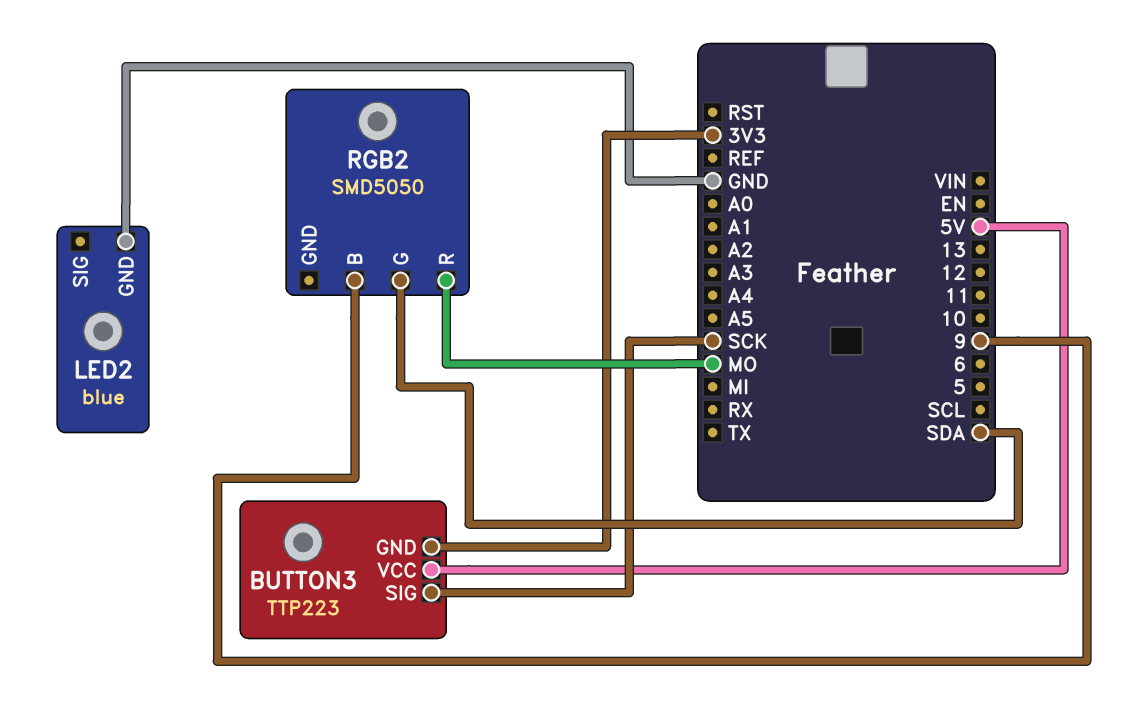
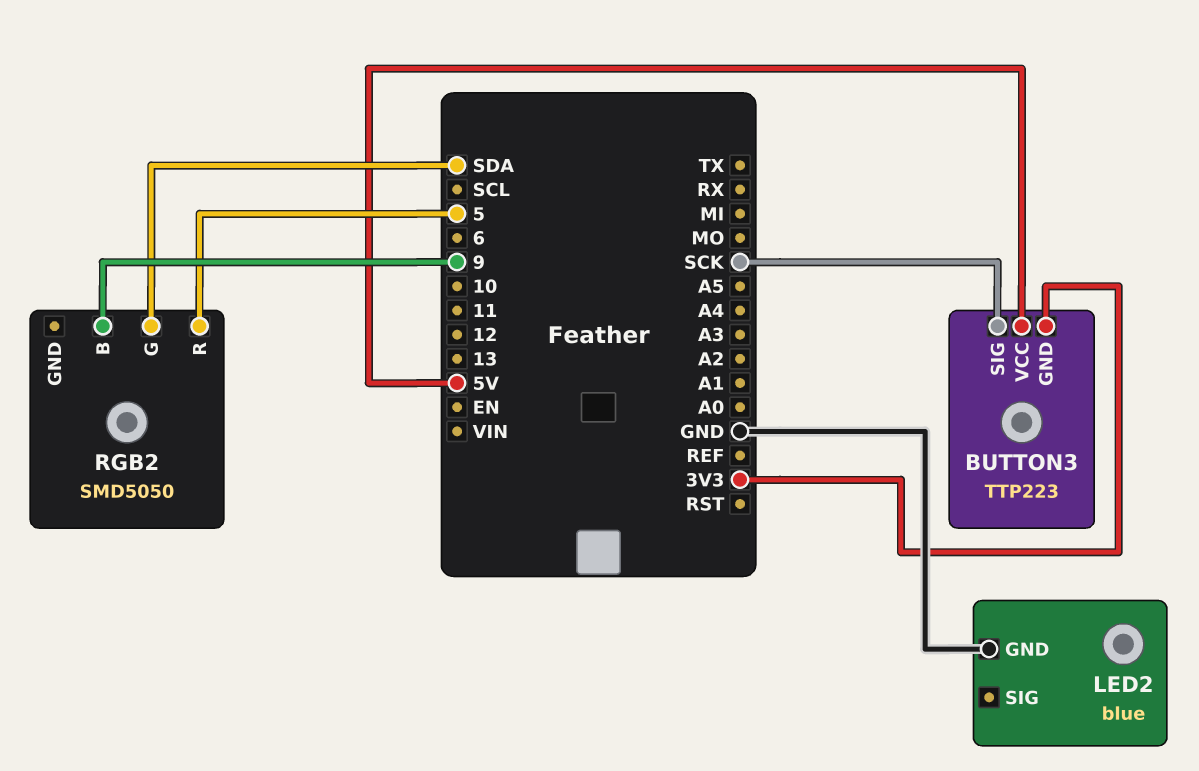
RGB2 pin R: MO -> 5

